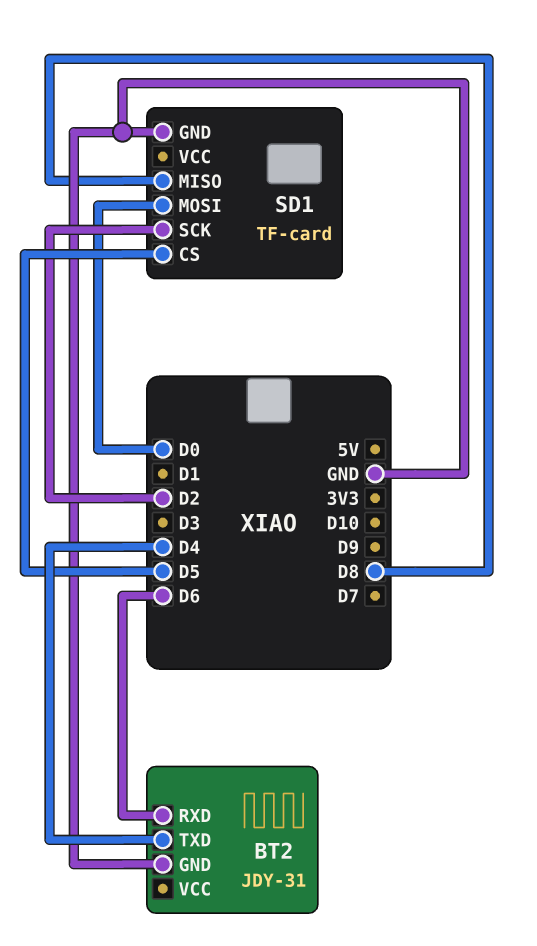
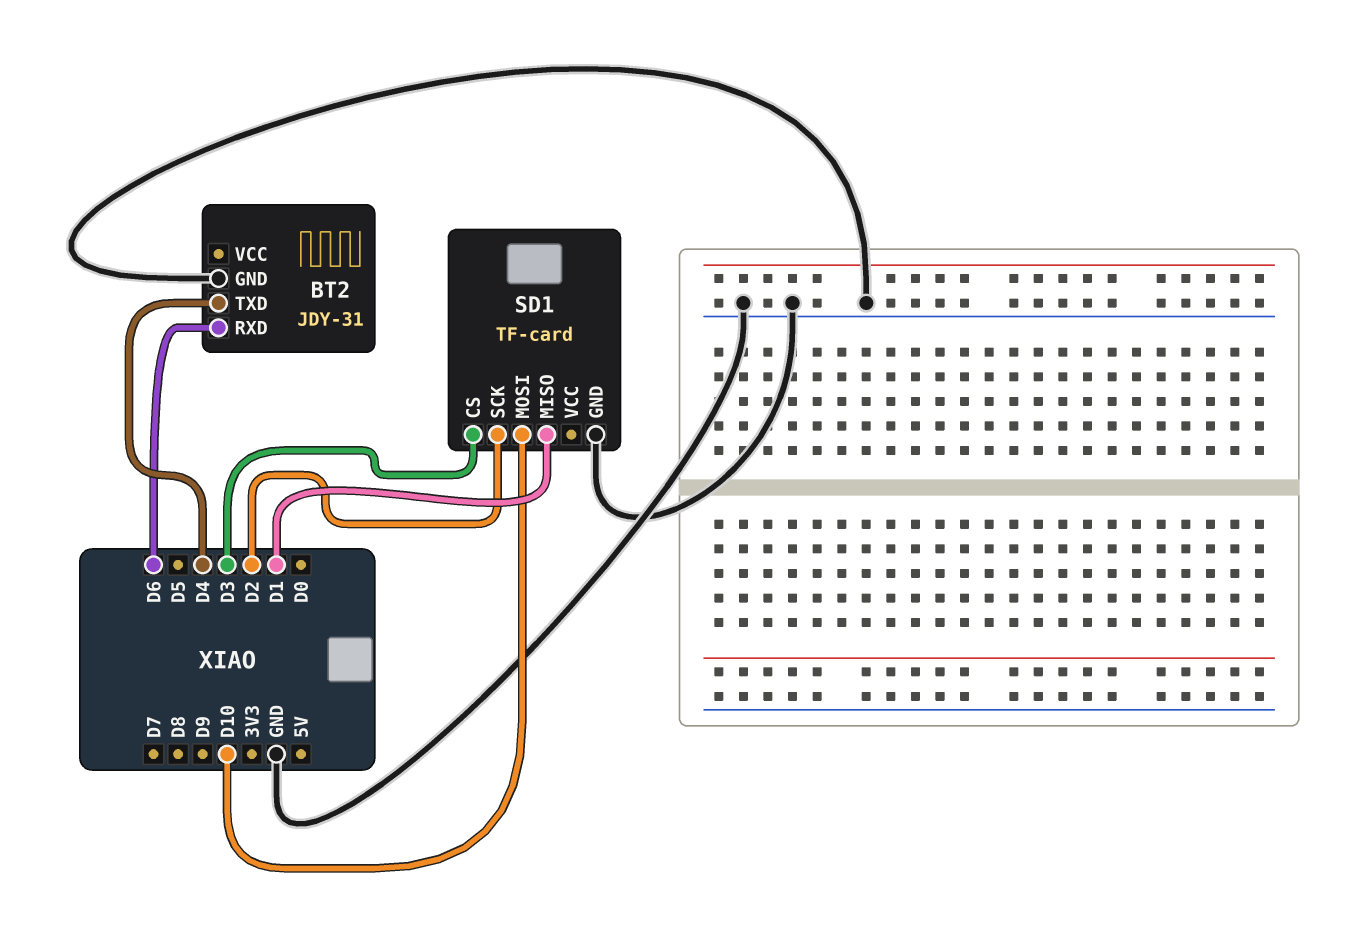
SD1 pin CS: D5 -> D3
SD1 pin MISO: D8 -> D1
SD1 pin MOSI: D0 -> D10

